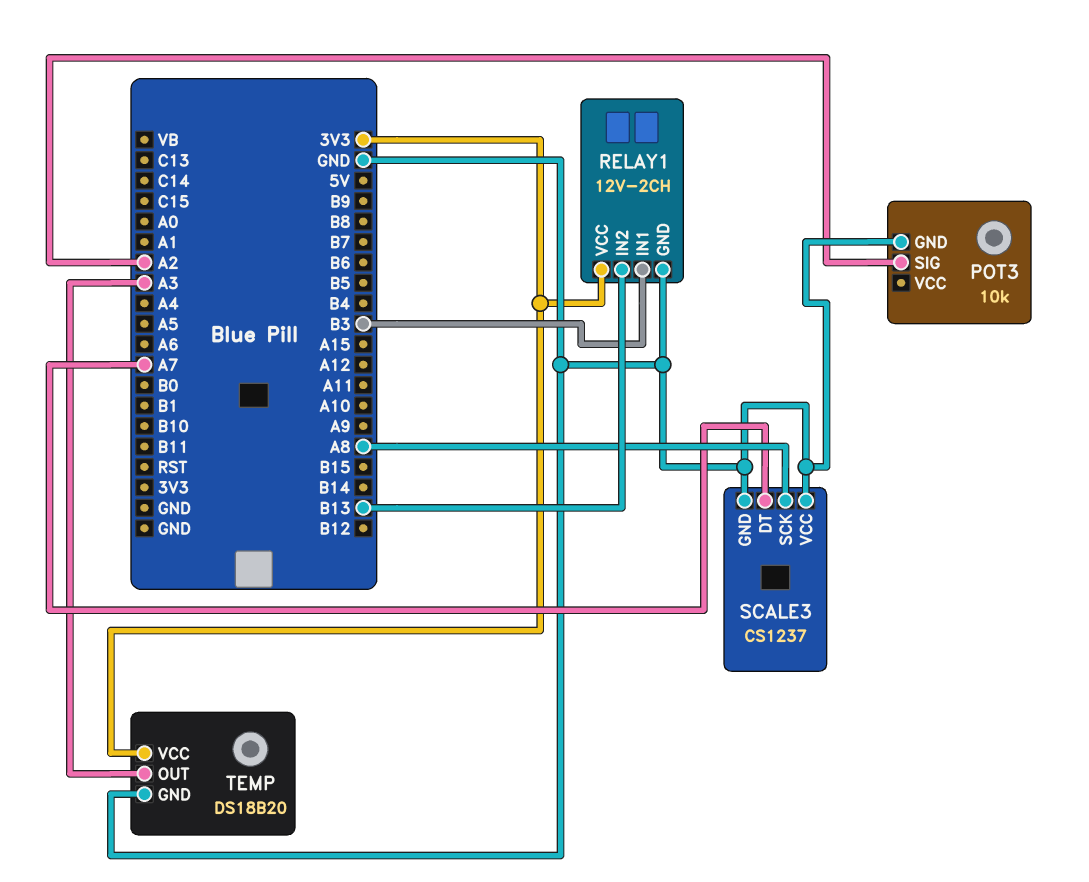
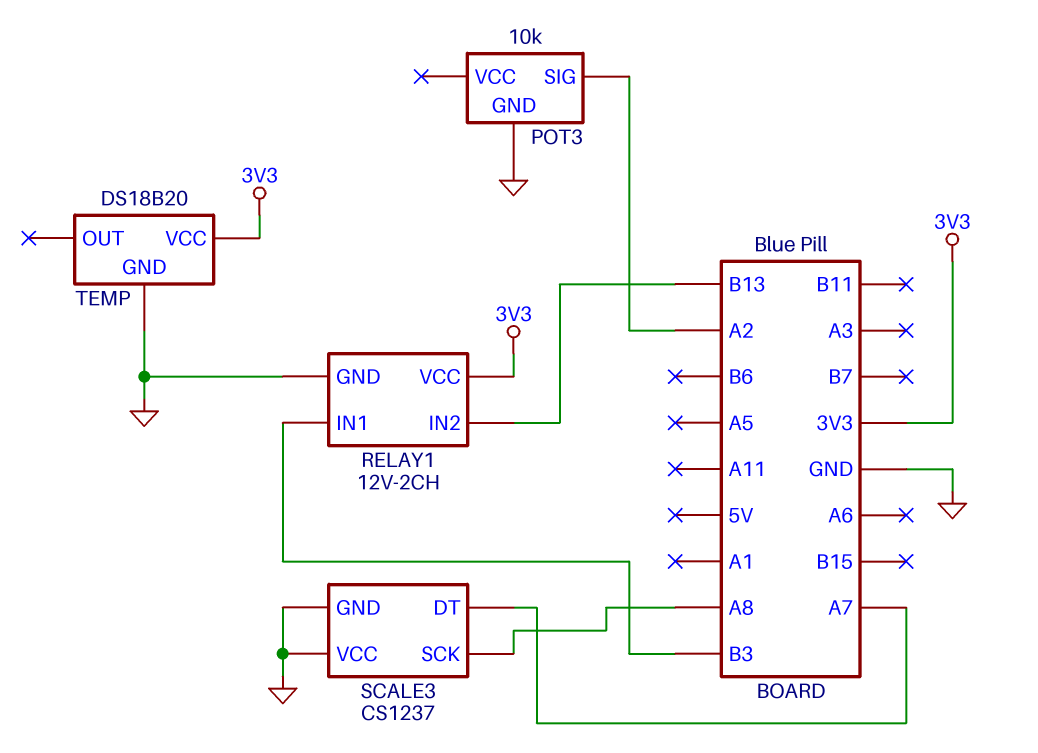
TEMP pin OUT: A3 -> none

